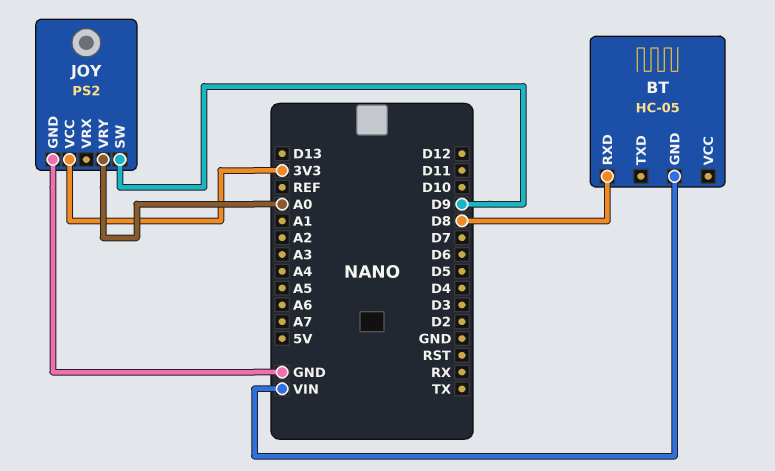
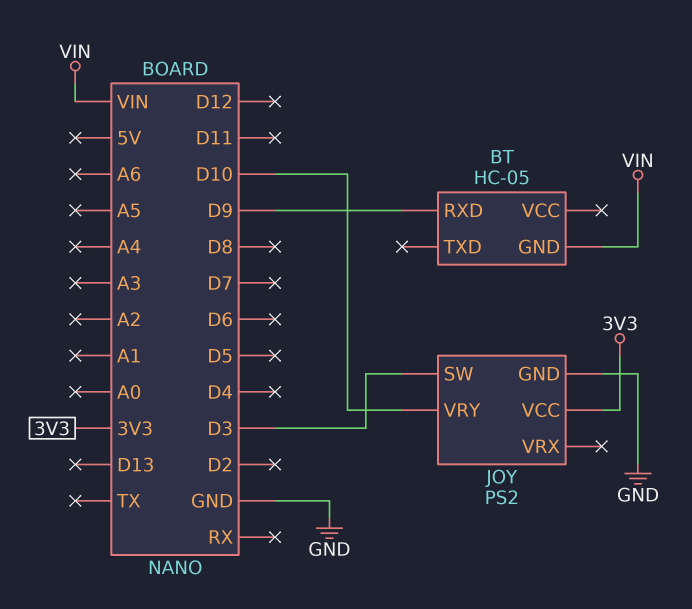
BT pin RXD: D8 -> D9
JOY pin SW: D9 -> D3
JOY pin VRY: A0 -> D10

